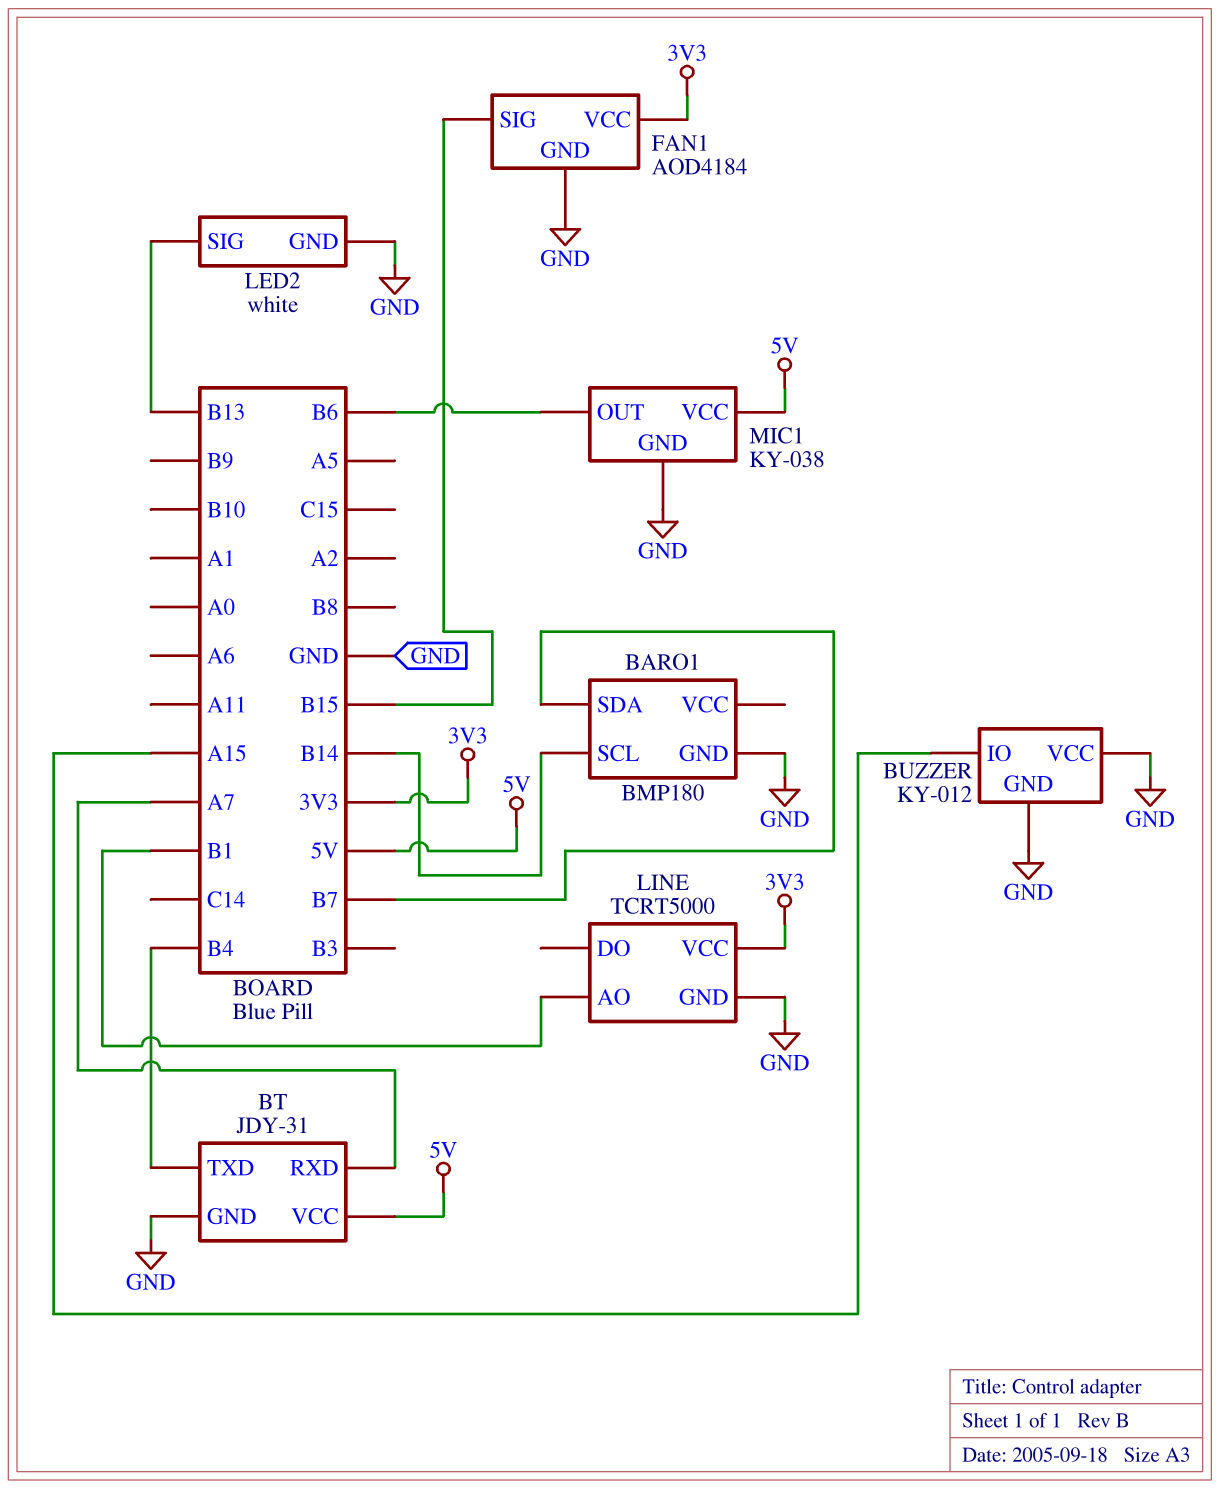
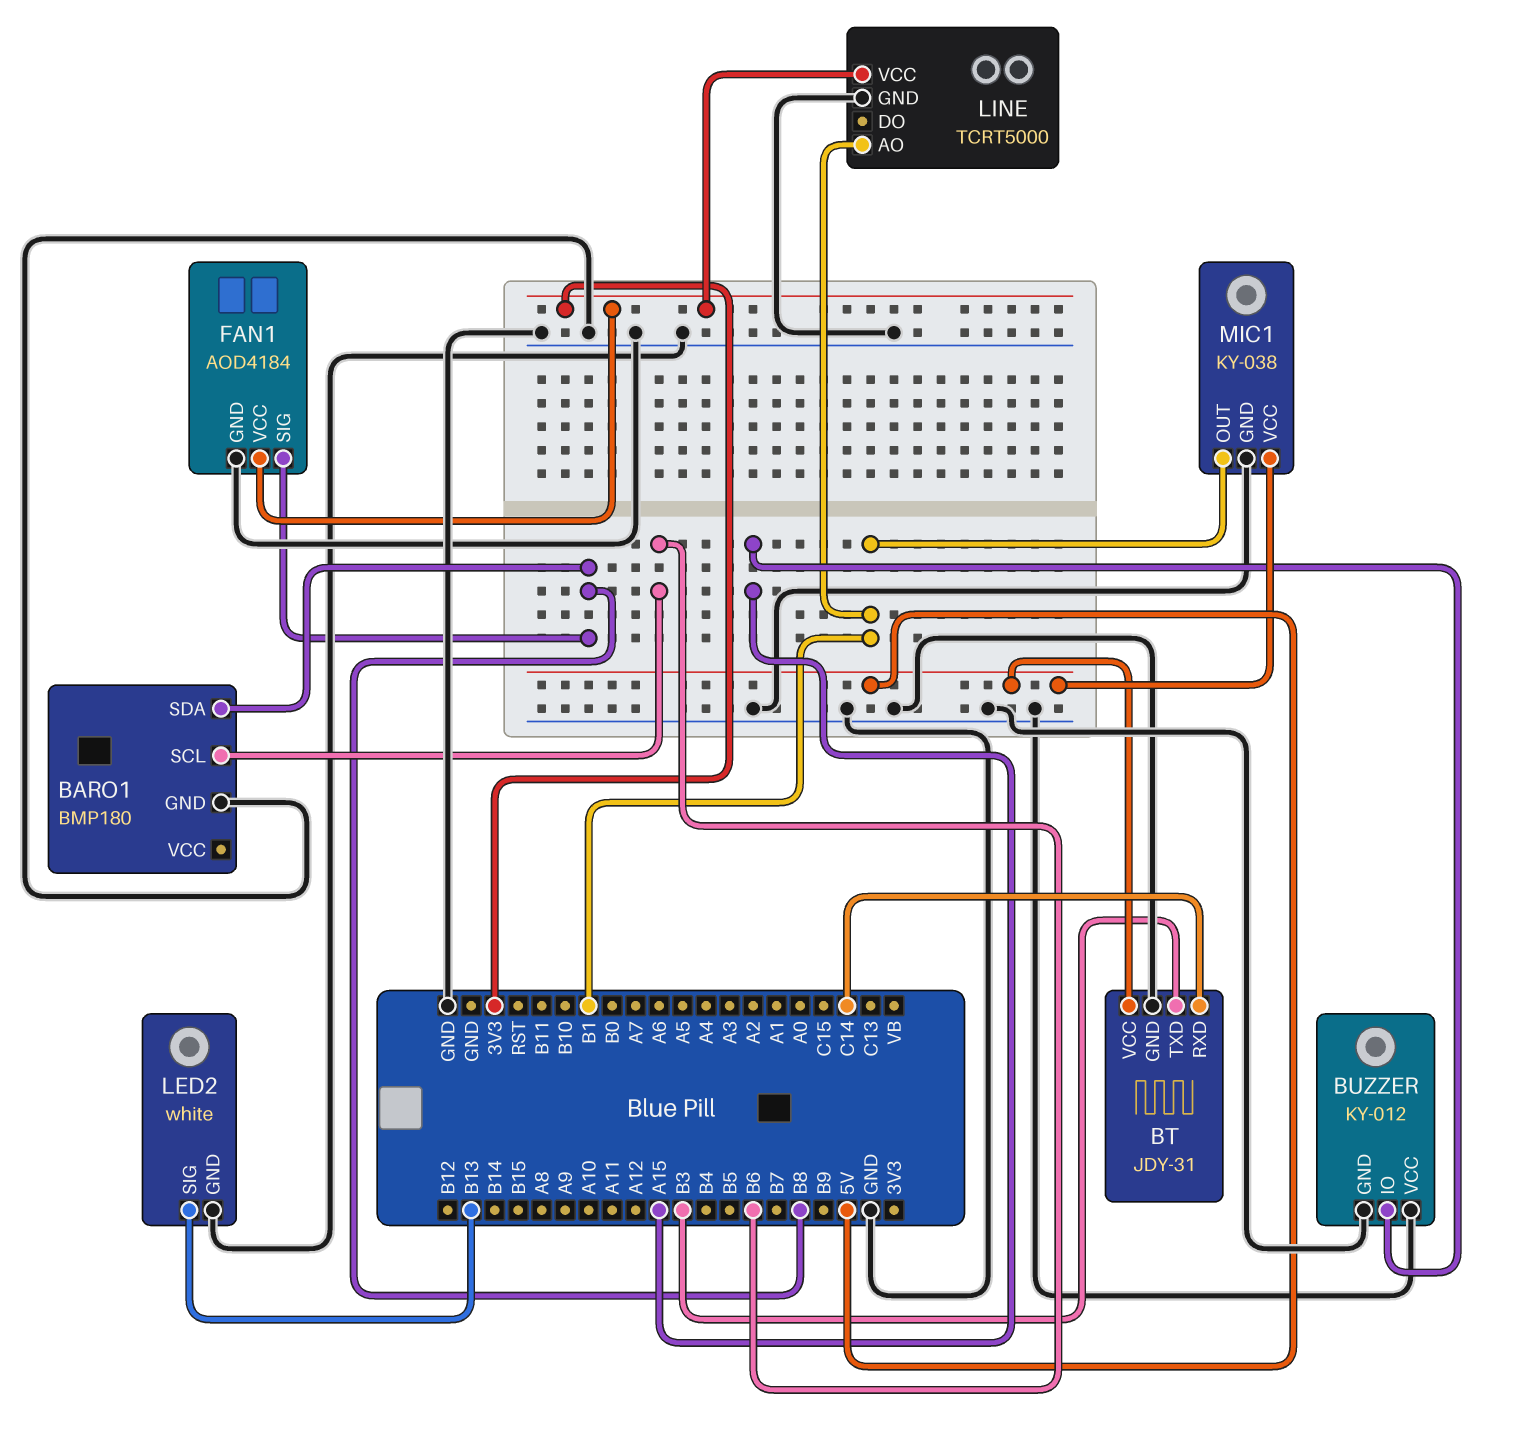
BARO1 pin SCL: B14 -> B6
BARO1 pin SDA: B7 -> B8
BT pin RXD: A7 -> C14
BT pin TXD: B4 -> B3
FAN1 pin SIG: B15 -> B8
MIC1 pin OUT: B6 -> B1

